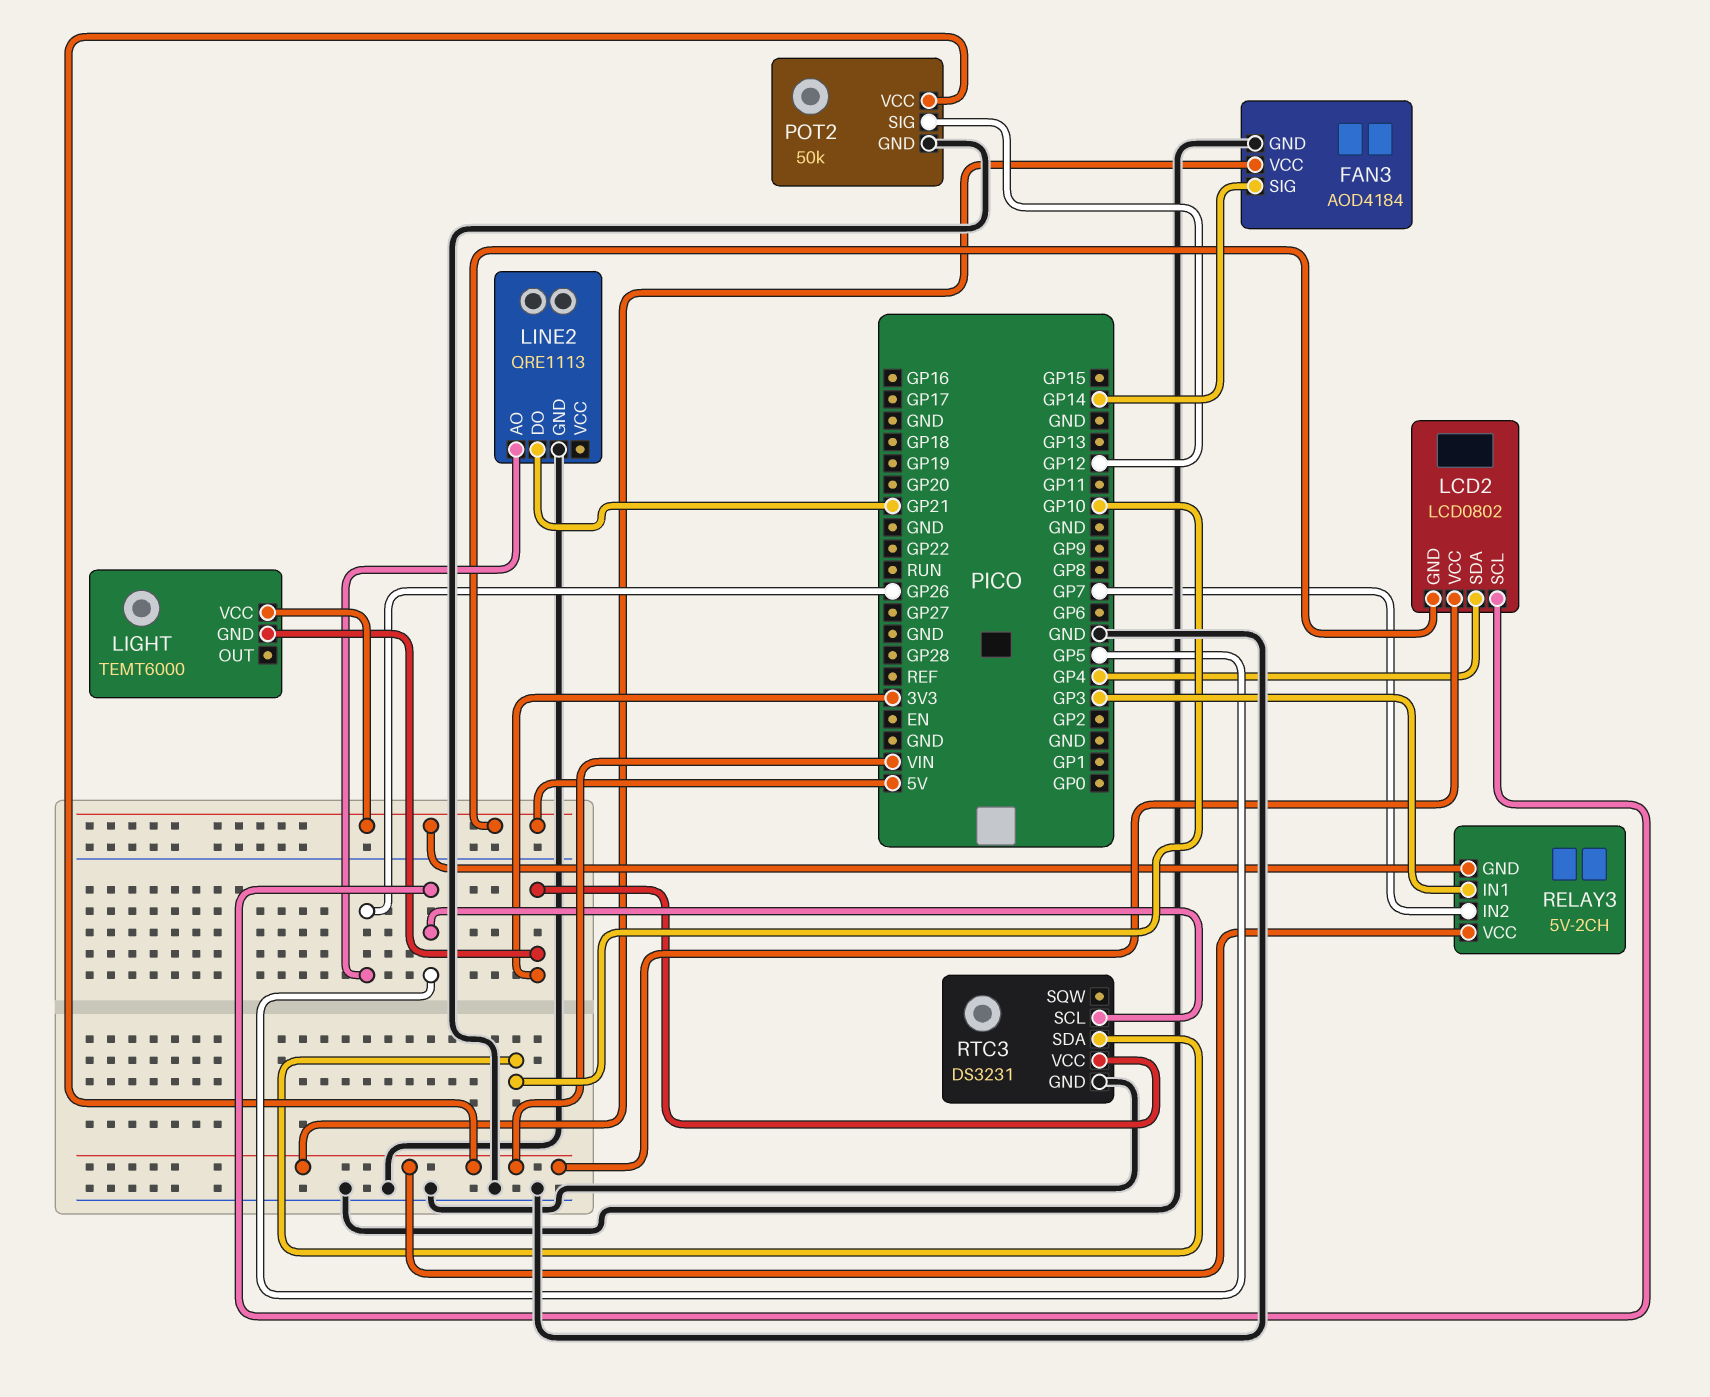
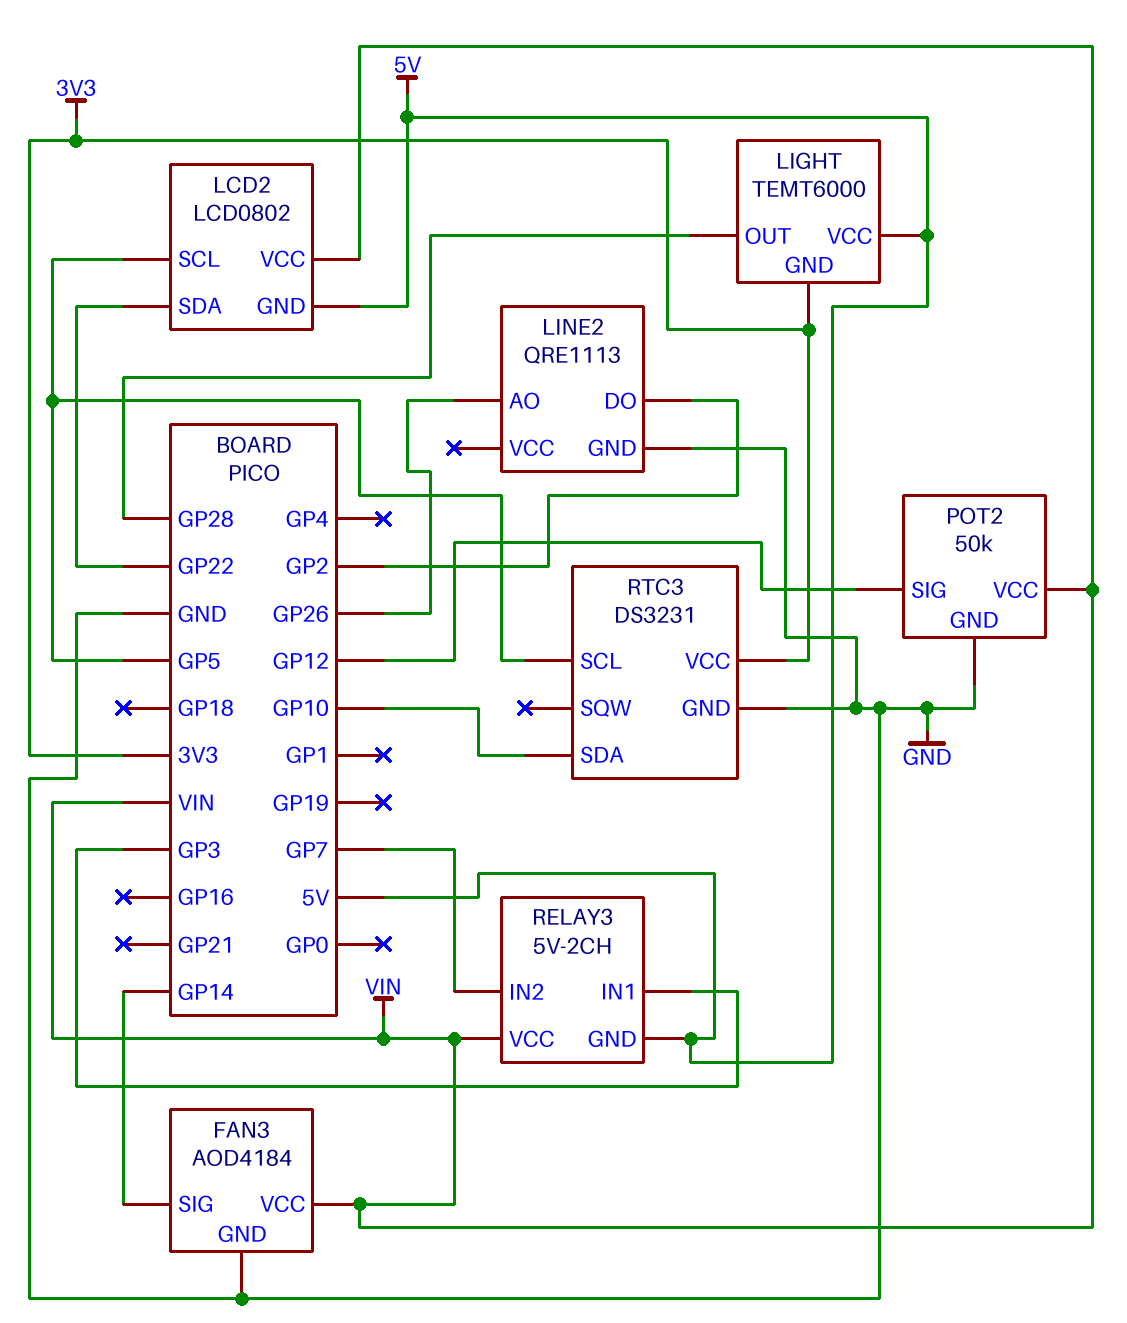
LCD2 pin SDA: GP4 -> GP22
LIGHT pin OUT: none -> GP28
LINE2 pin DO: GP21 -> GP2

